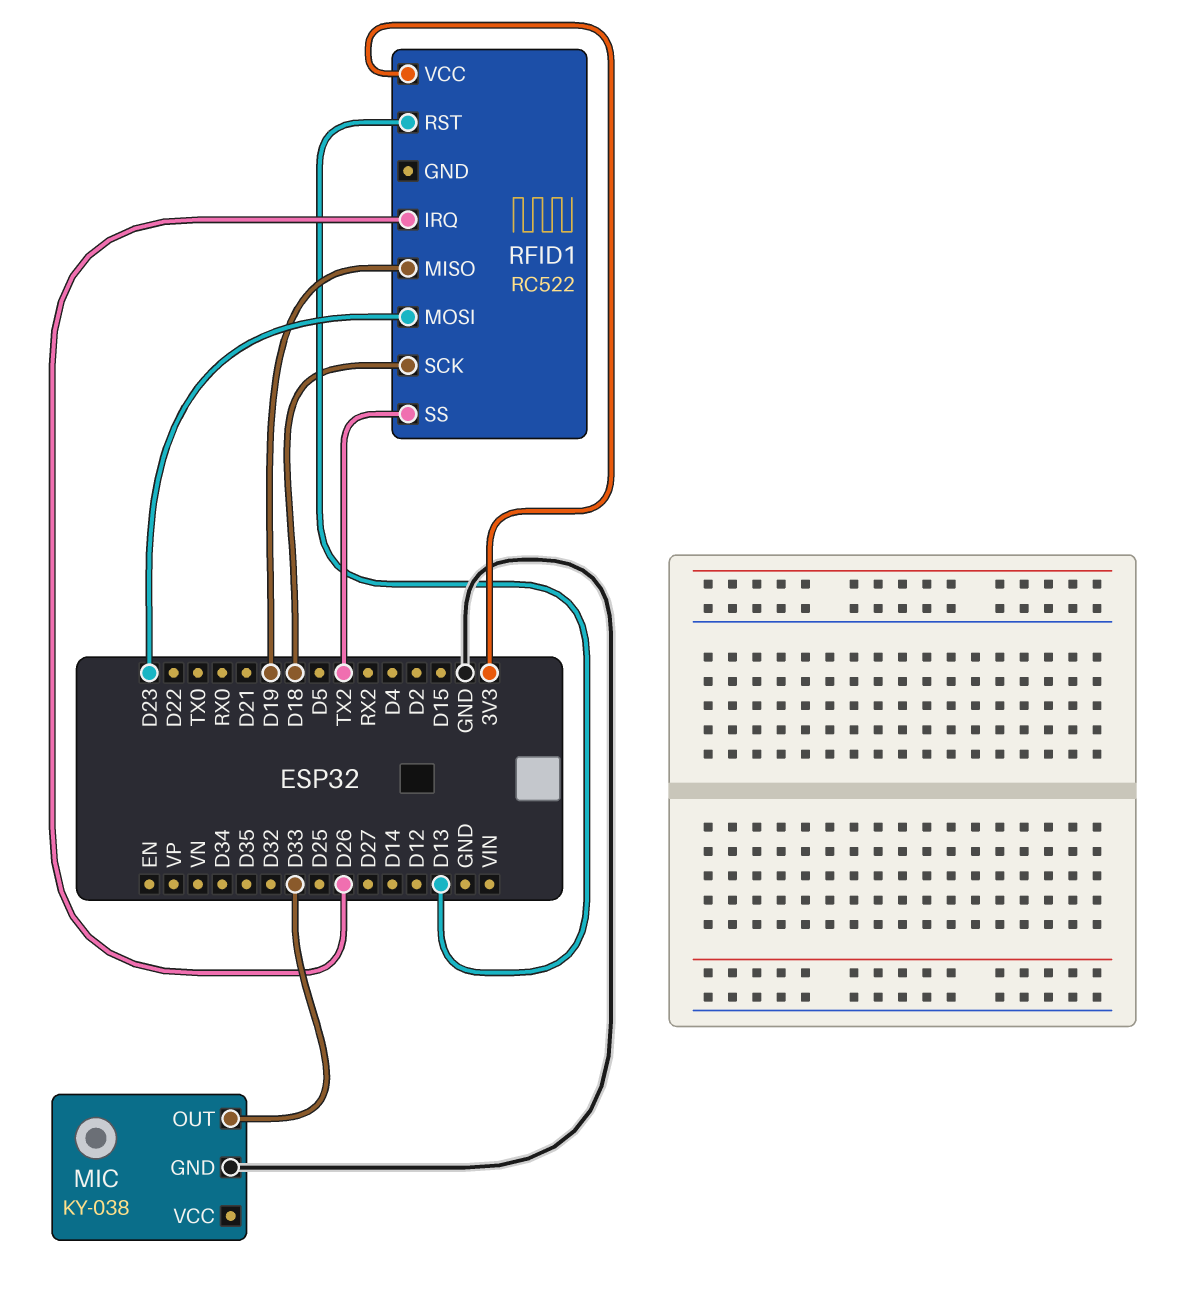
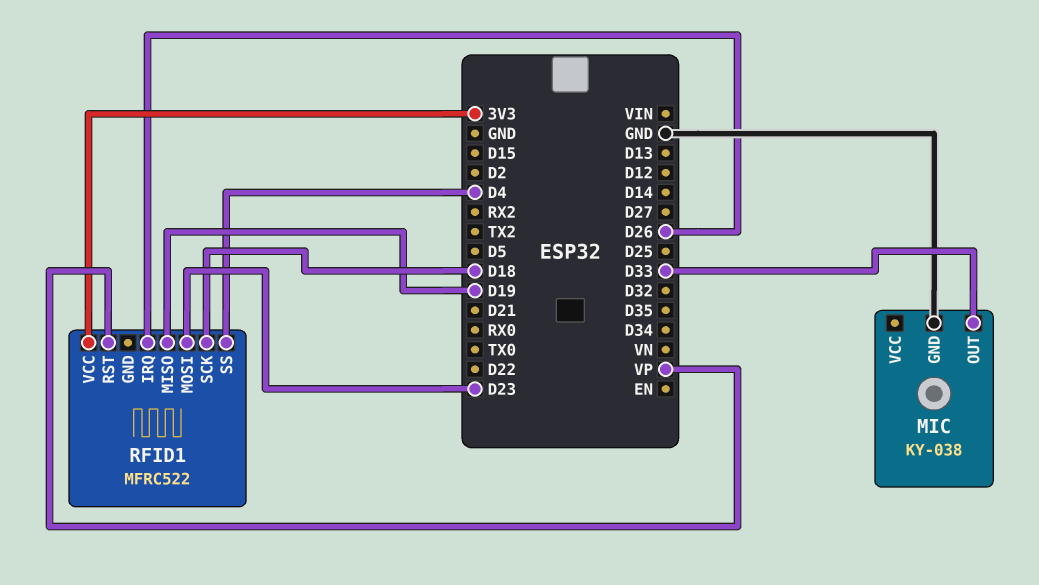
RFID1: RC522 -> MFRC522
RFID1 pin RST: D13 -> VP
RFID1 pin SS: TX2 -> D4

